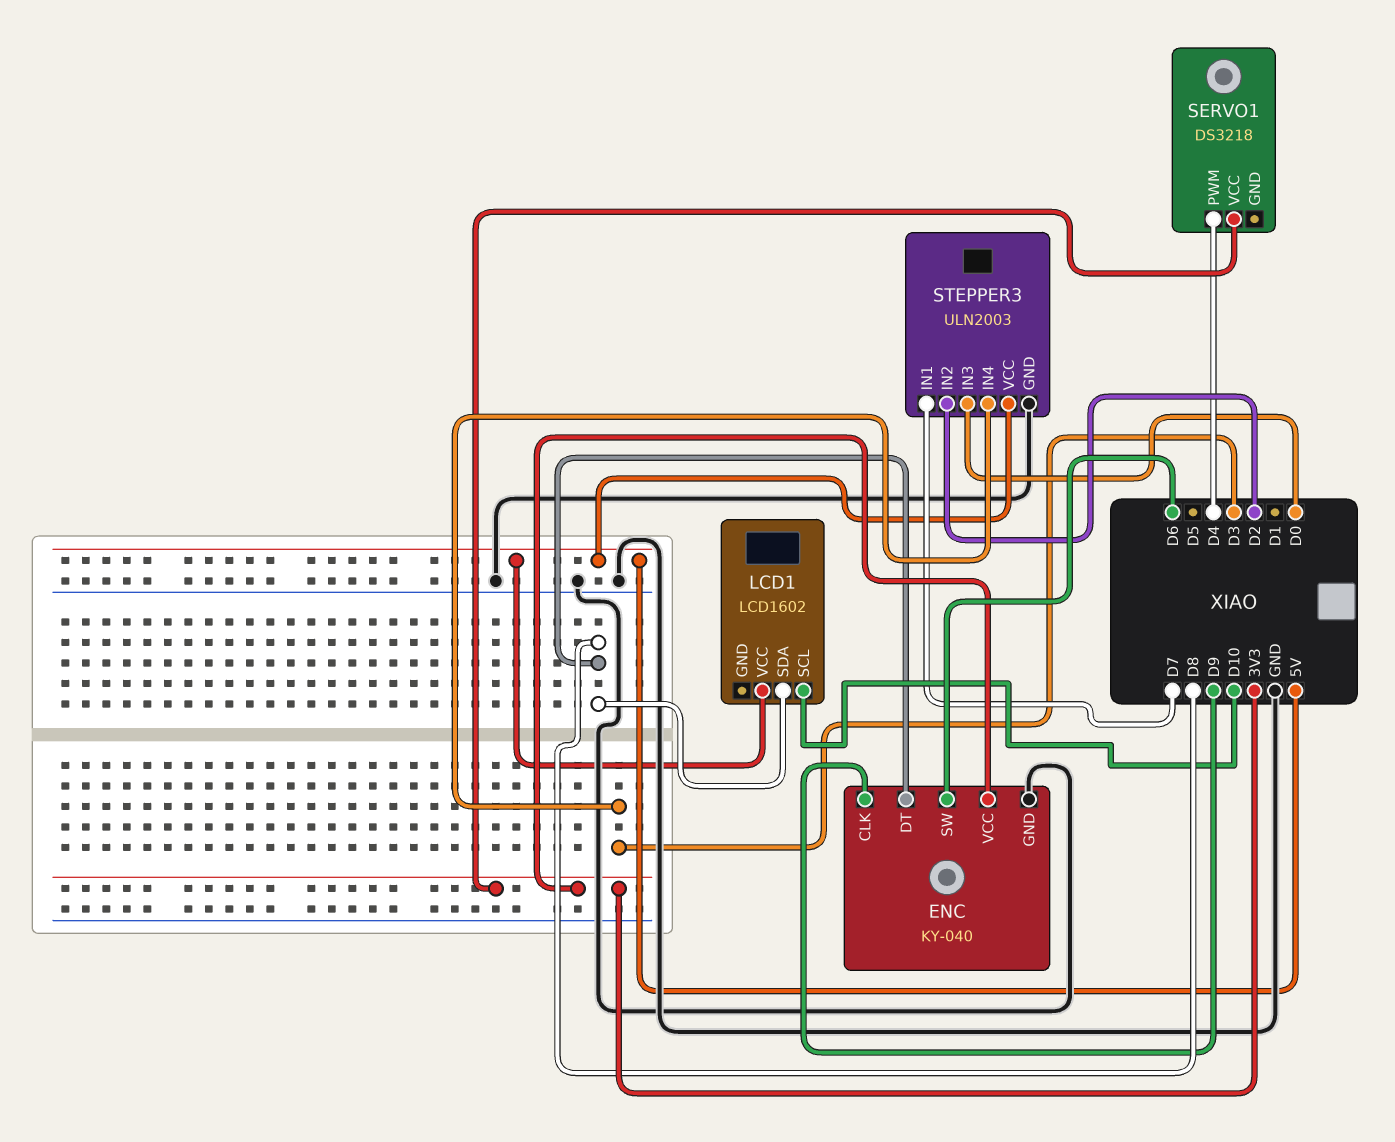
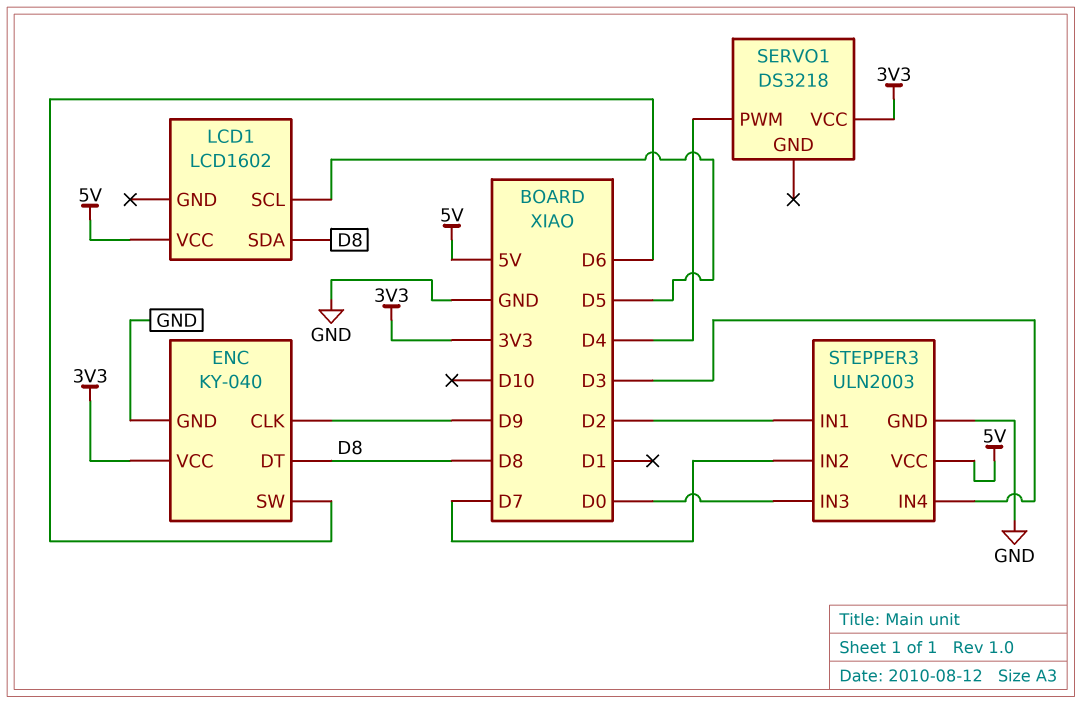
LCD1 pin SCL: D10 -> D5
STEPPER3 pin IN1: D7 -> D2
STEPPER3 pin IN2: D2 -> D7

